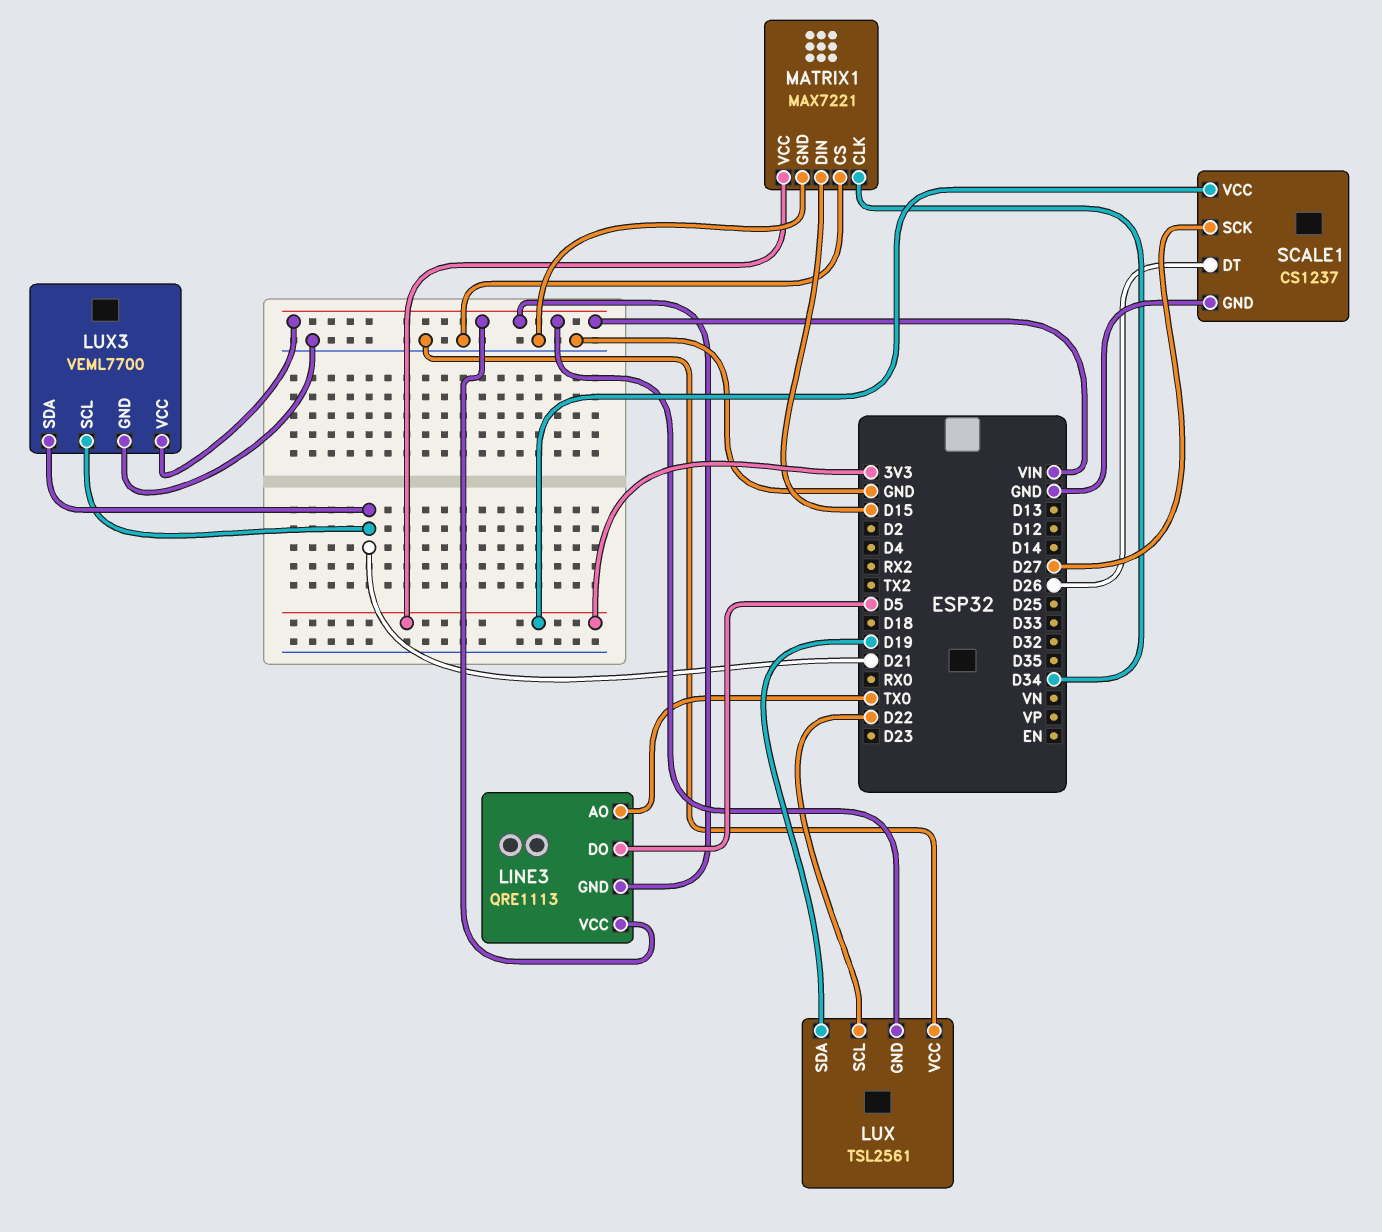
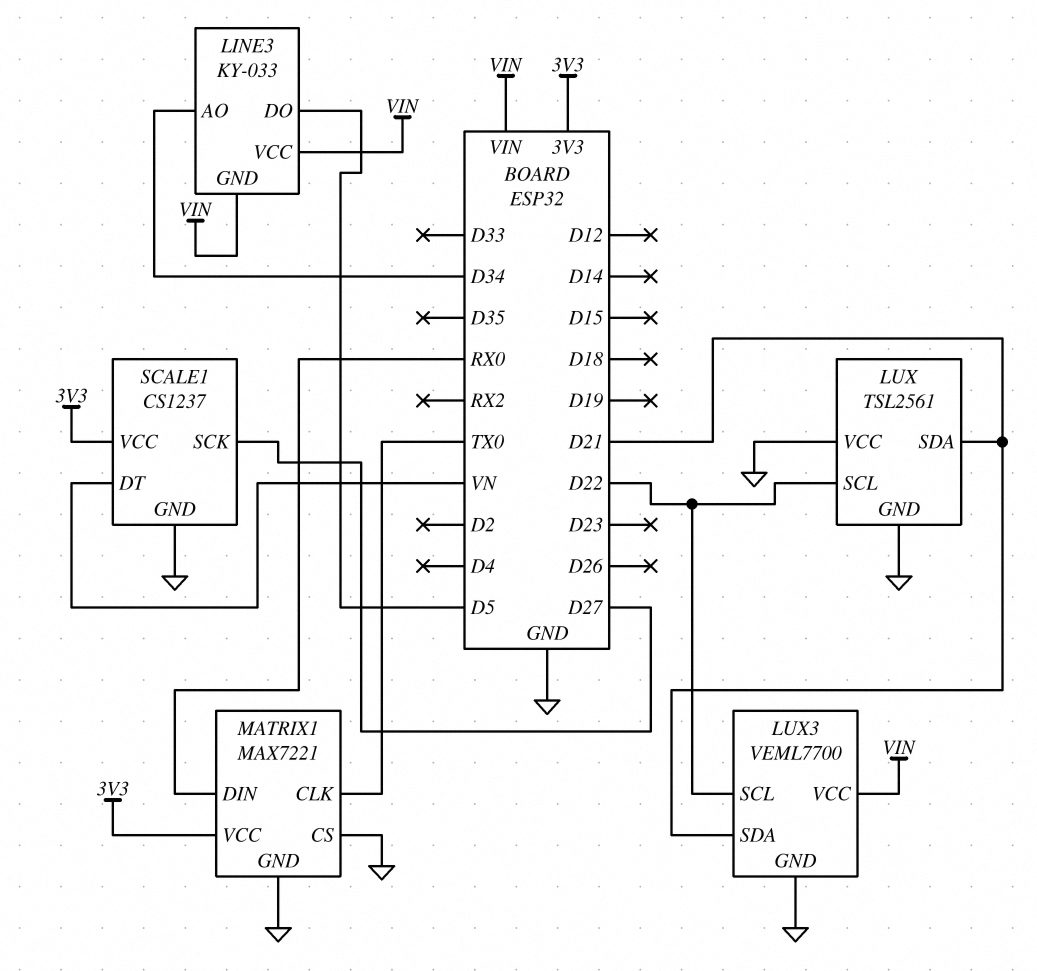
LINE3: QRE1113 -> KY-033
LINE3 pin AO: TX0 -> D34
LUX pin GND: VIN -> GND
LUX pin SDA: D19 -> D21
LUX3 pin SCL: D21 -> D22
MATRIX1 pin CLK: D34 -> TX0
MATRIX1 pin DIN: D15 -> RX0
SCALE1 pin DT: D26 -> VN

